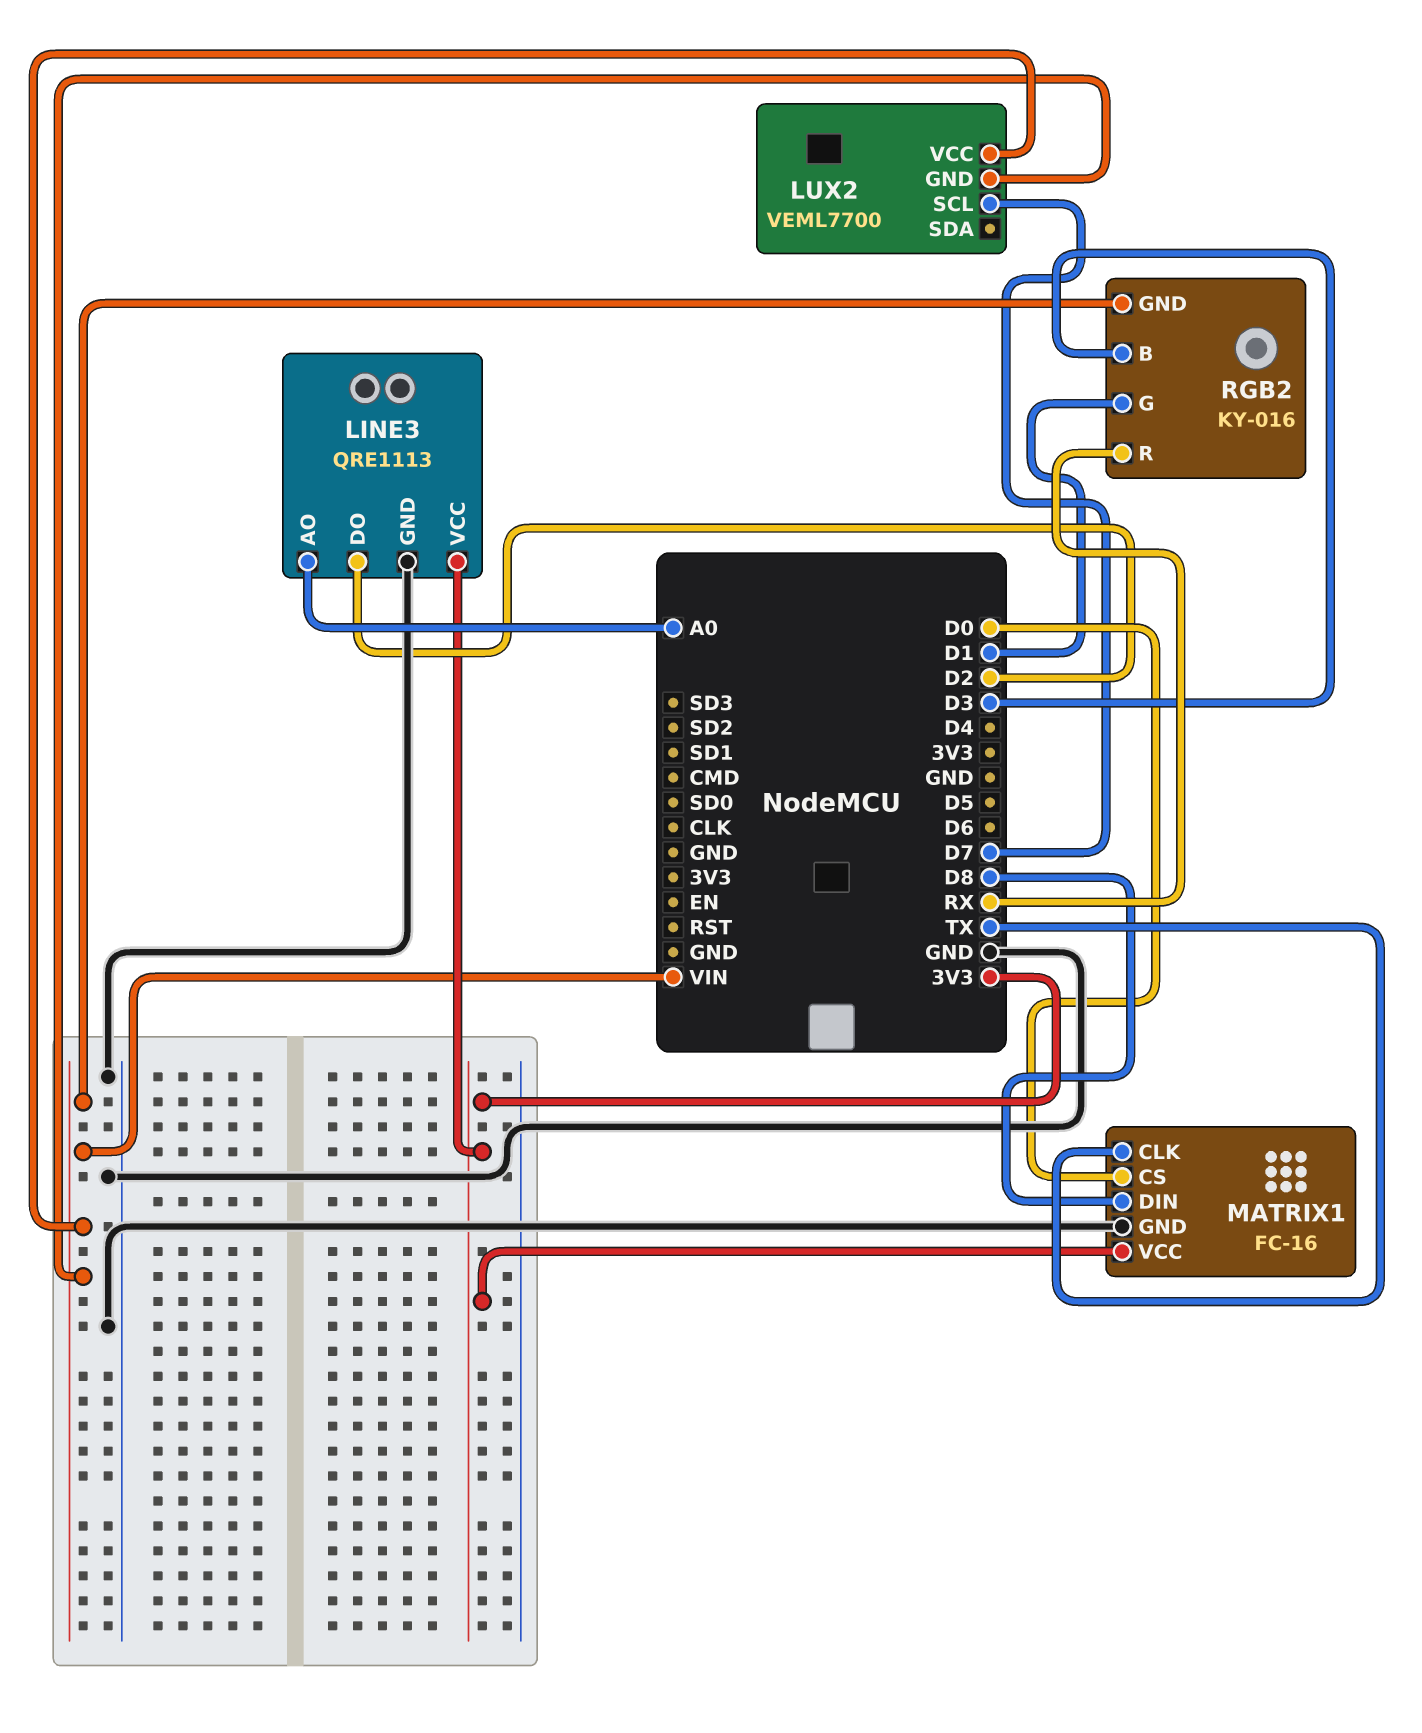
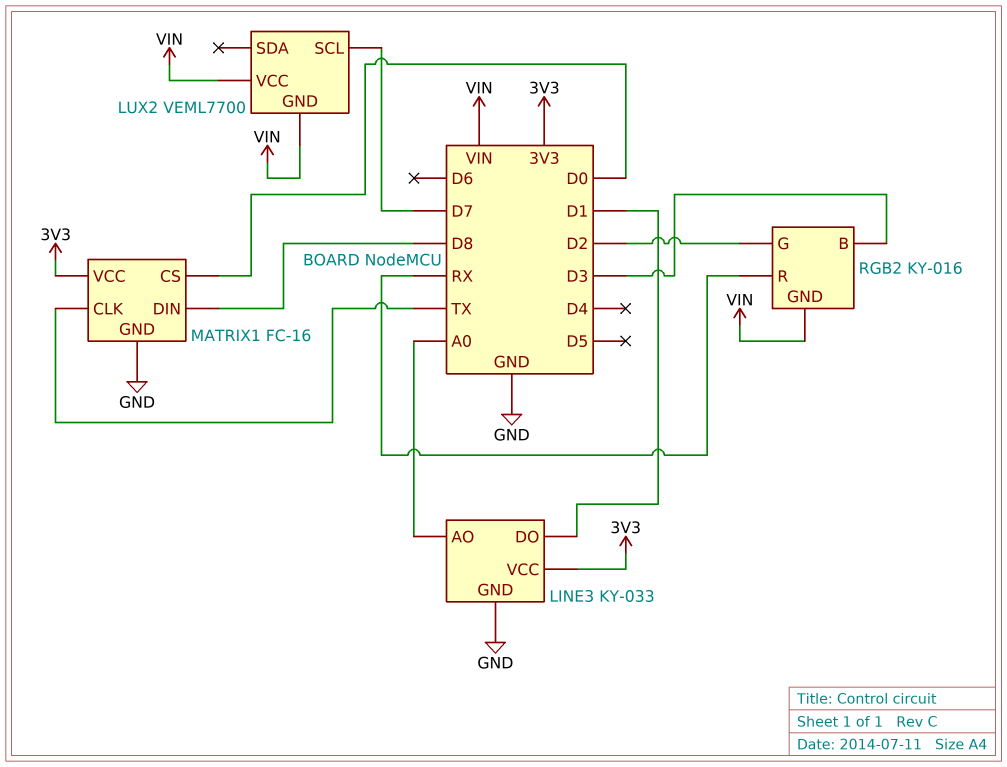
LINE3: QRE1113 -> KY-033
LINE3 pin DO: D2 -> D1
RGB2 pin G: D1 -> D2

